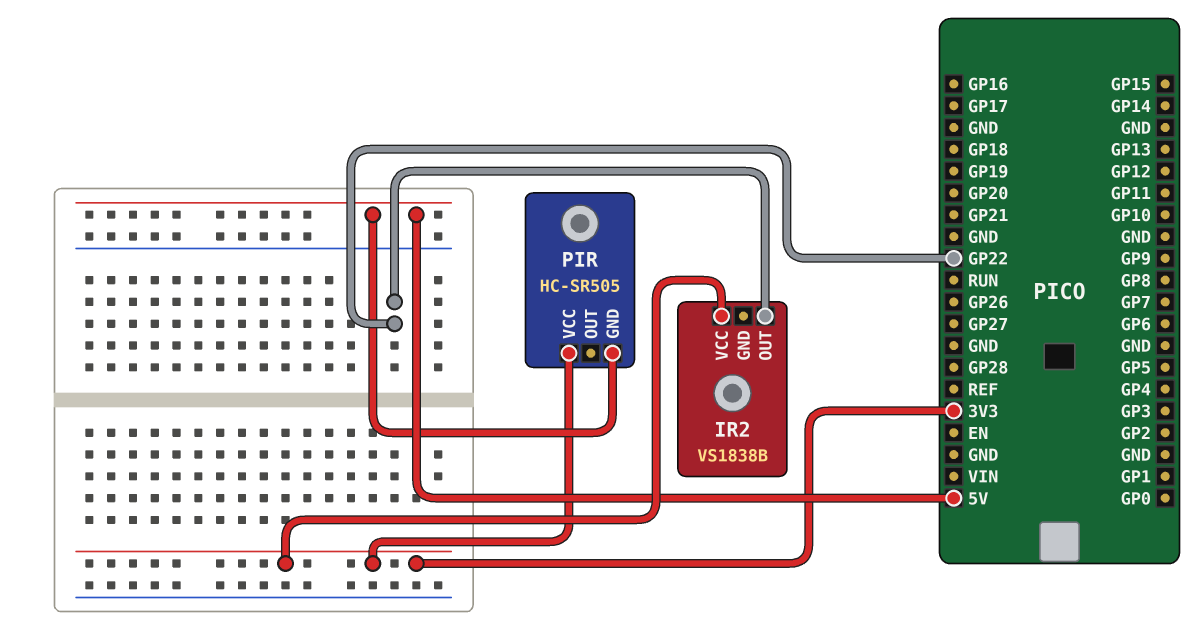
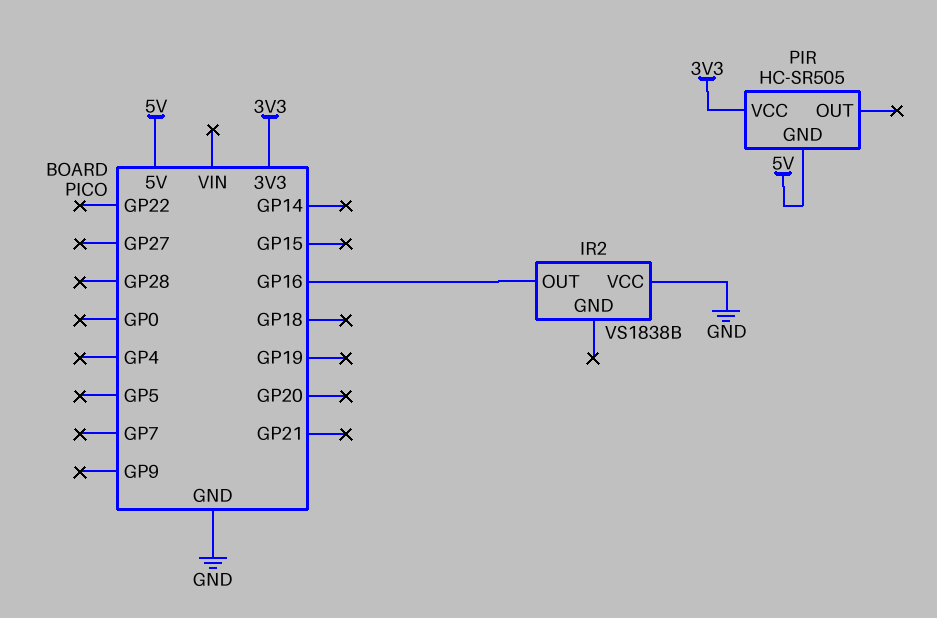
IR2 pin OUT: GP22 -> GP16
IR2 pin VCC: 3V3 -> GND

